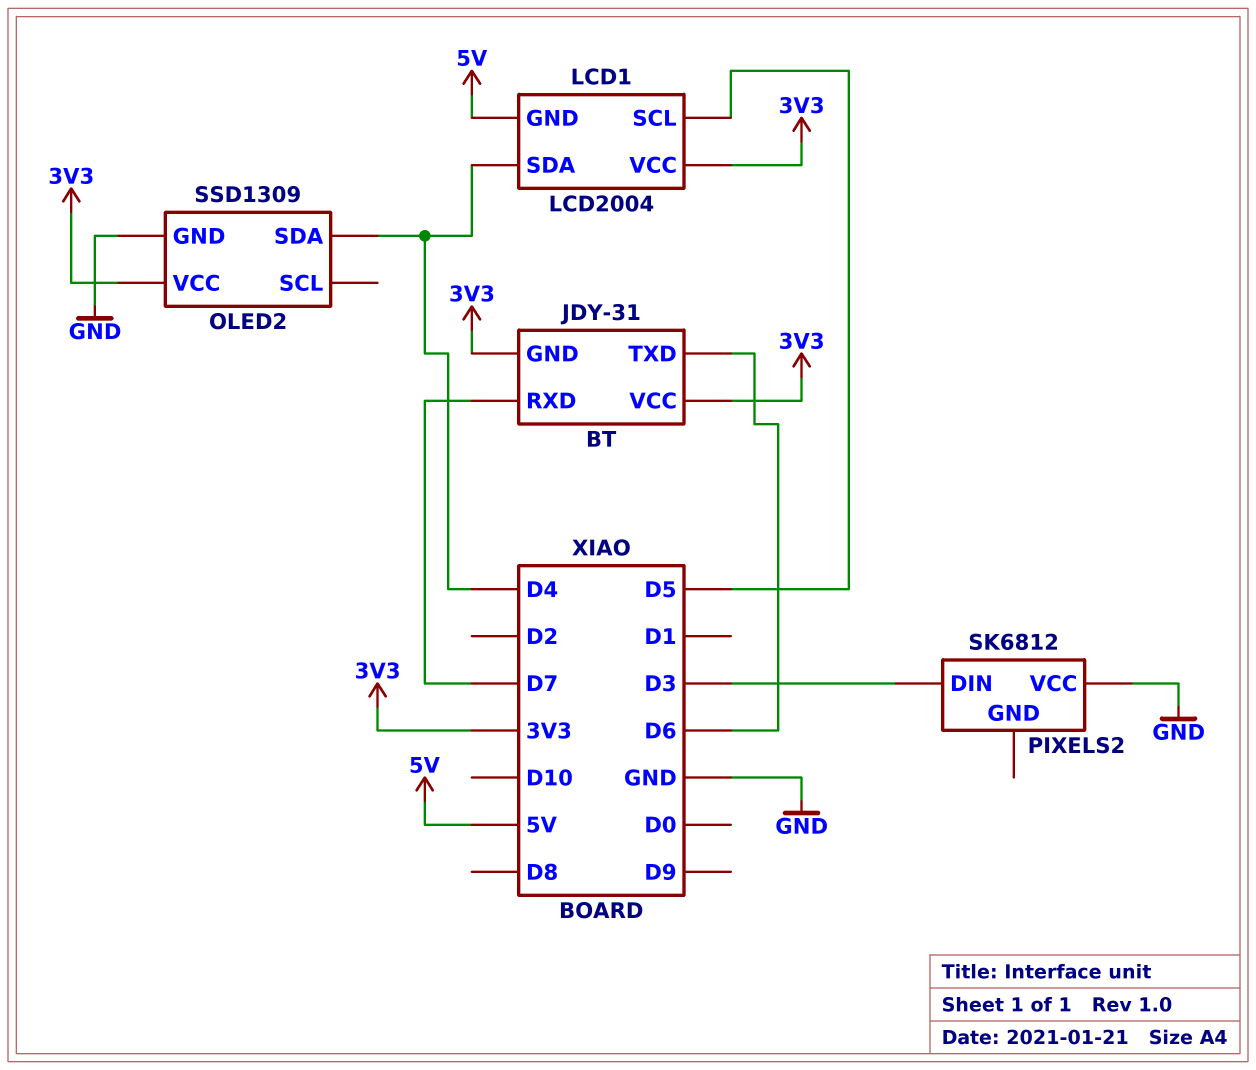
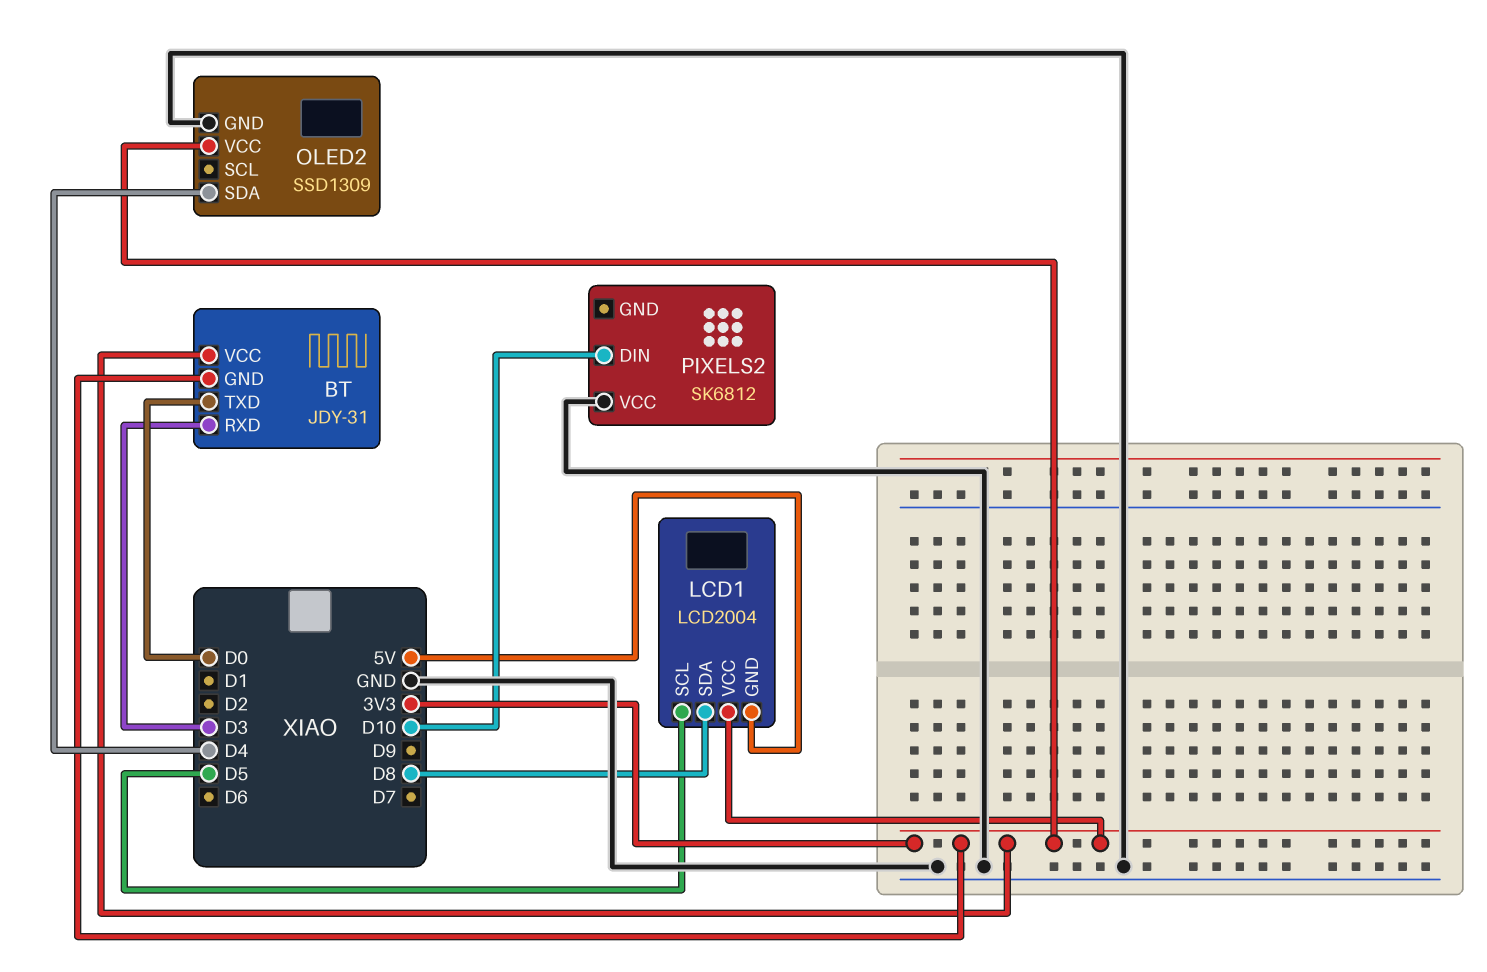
BT pin RXD: D7 -> D3
BT pin TXD: D6 -> D0
LCD1 pin SDA: D4 -> D8
PIXELS2 pin DIN: D3 -> D10

